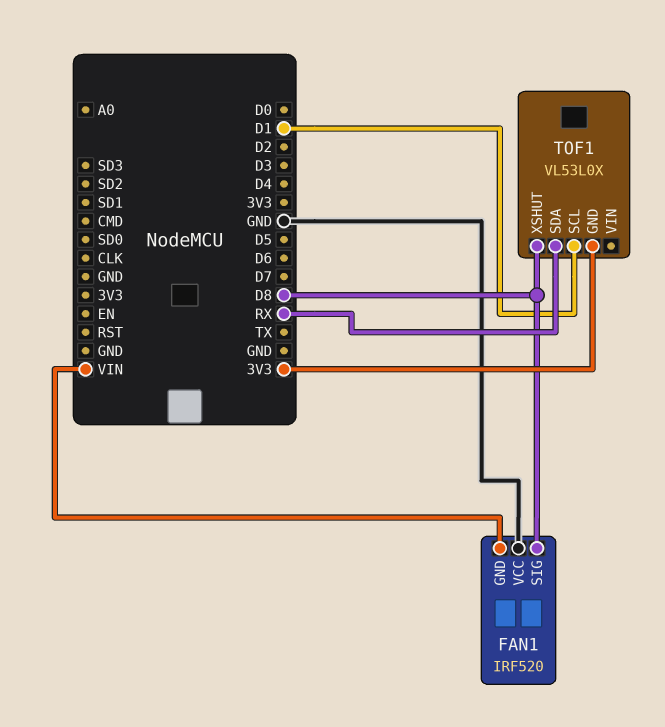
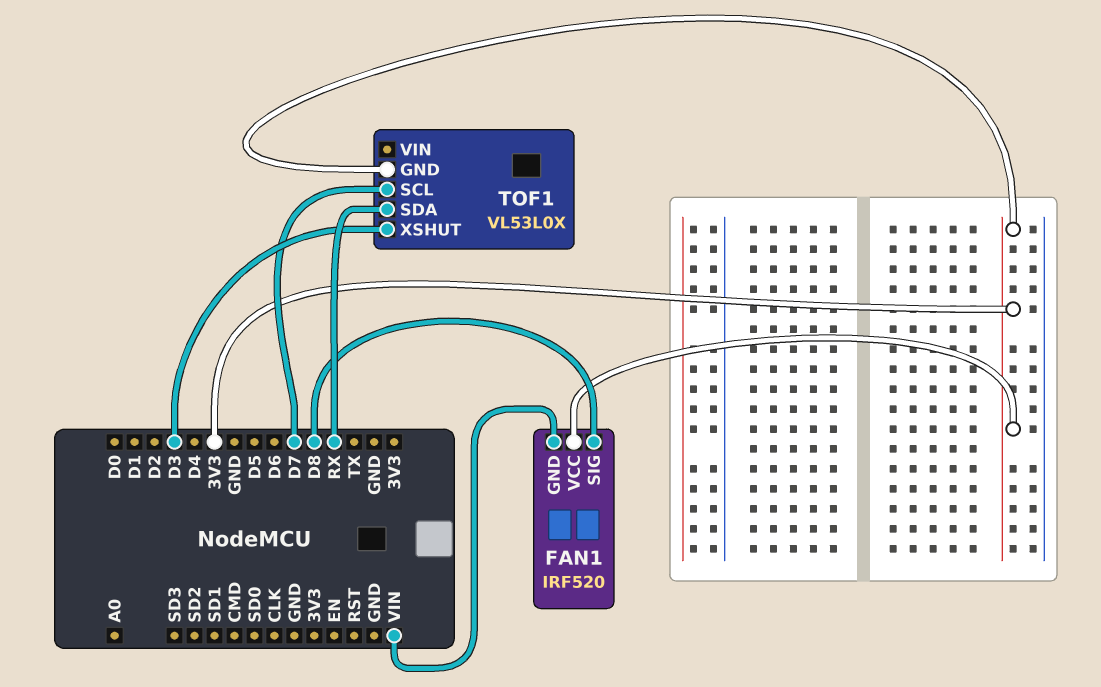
FAN1 pin VCC: GND -> 3V3
TOF1 pin SCL: D1 -> D7
TOF1 pin XSHUT: D8 -> D3

